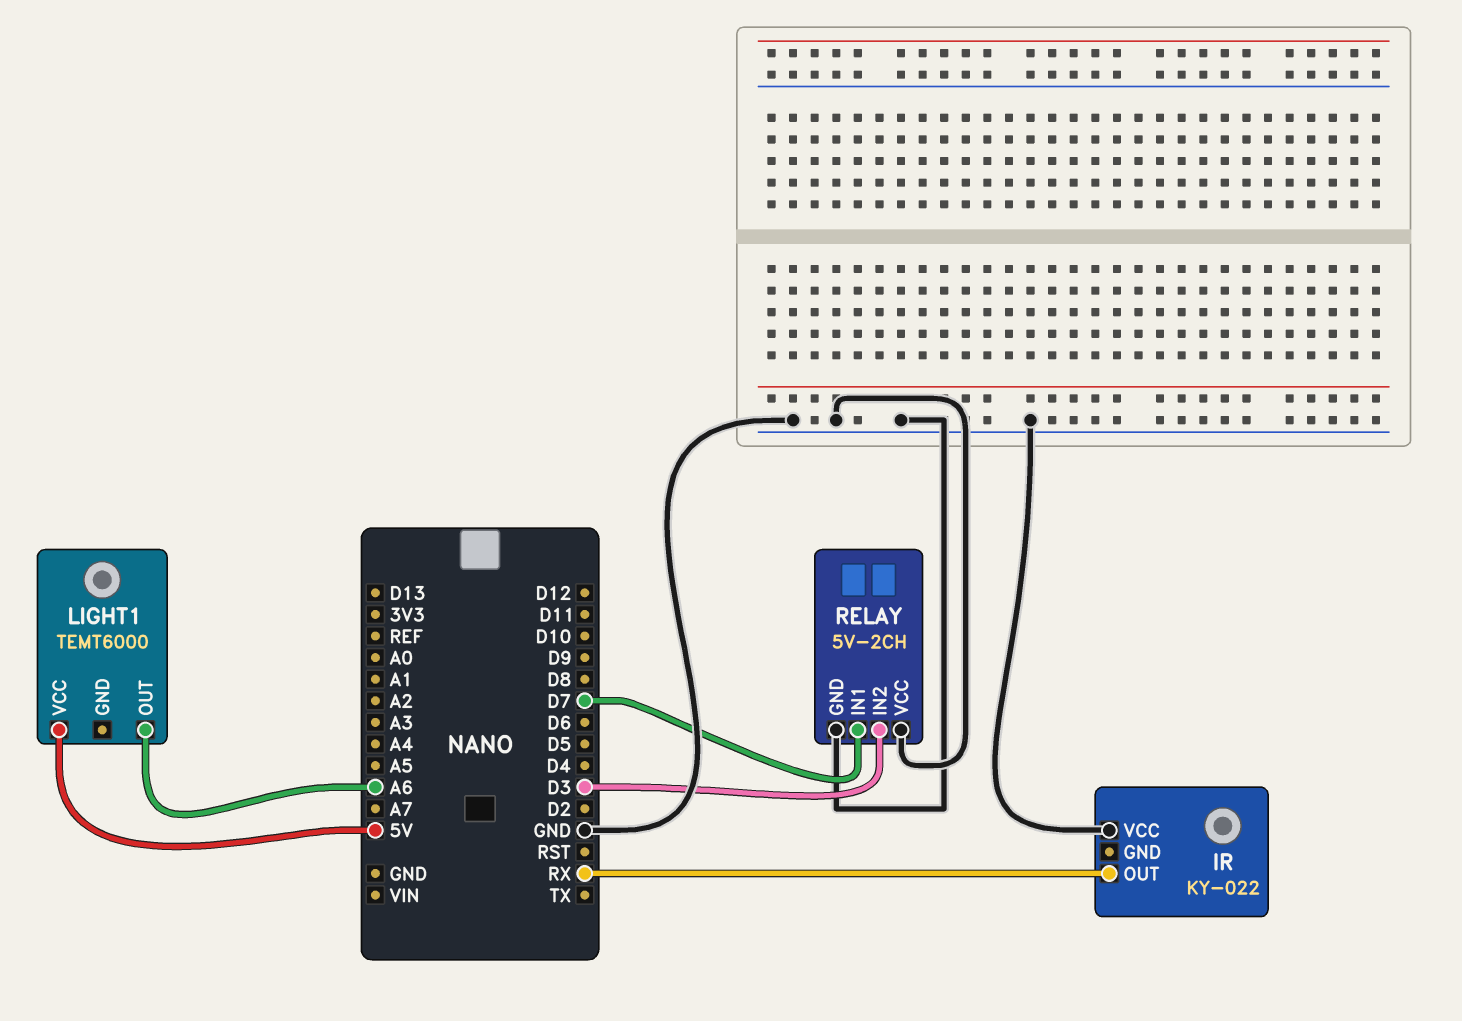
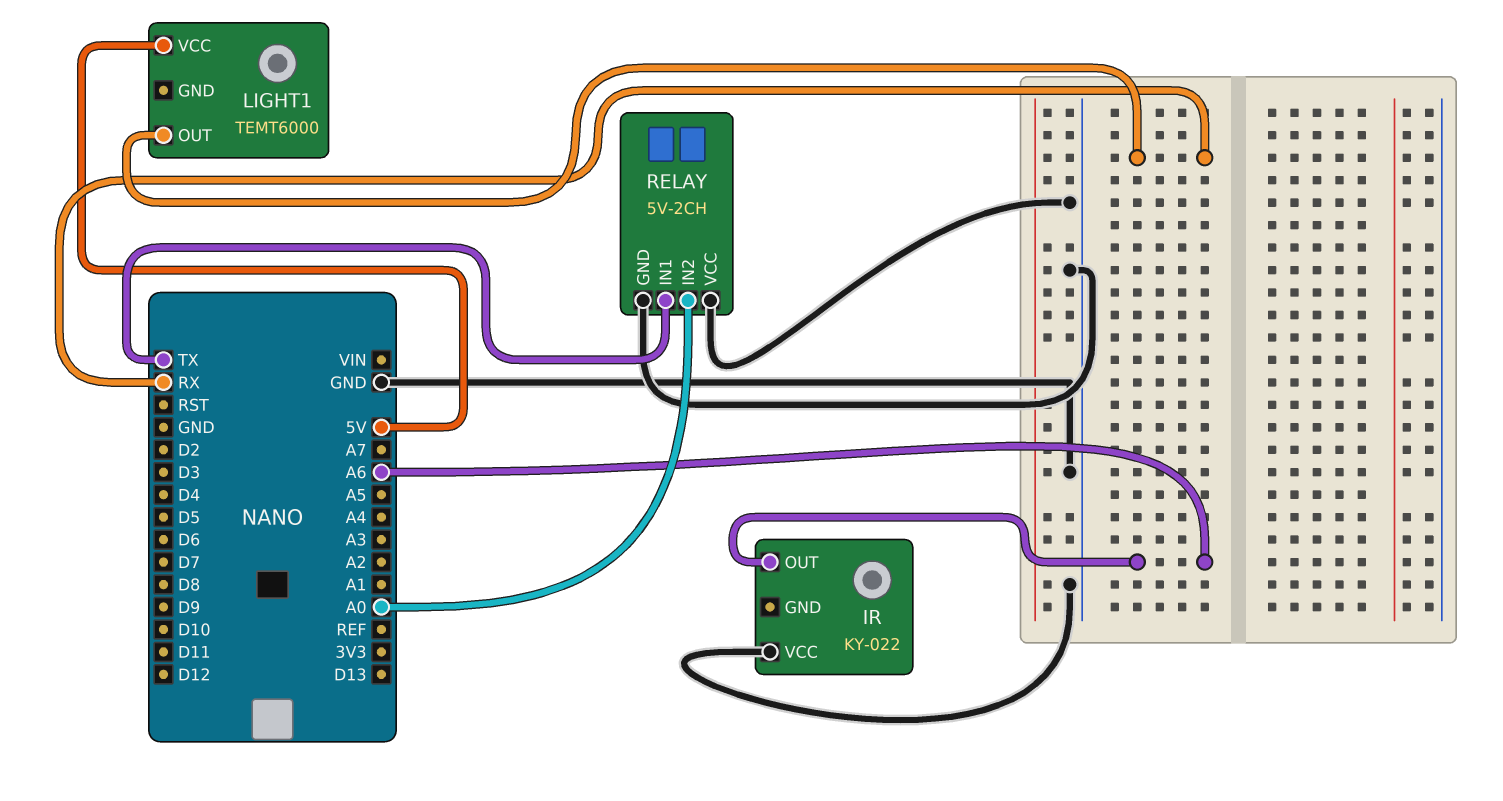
IR pin OUT: RX -> A6
LIGHT1 pin OUT: A6 -> RX
RELAY pin IN1: D7 -> TX
RELAY pin IN2: D3 -> A0

